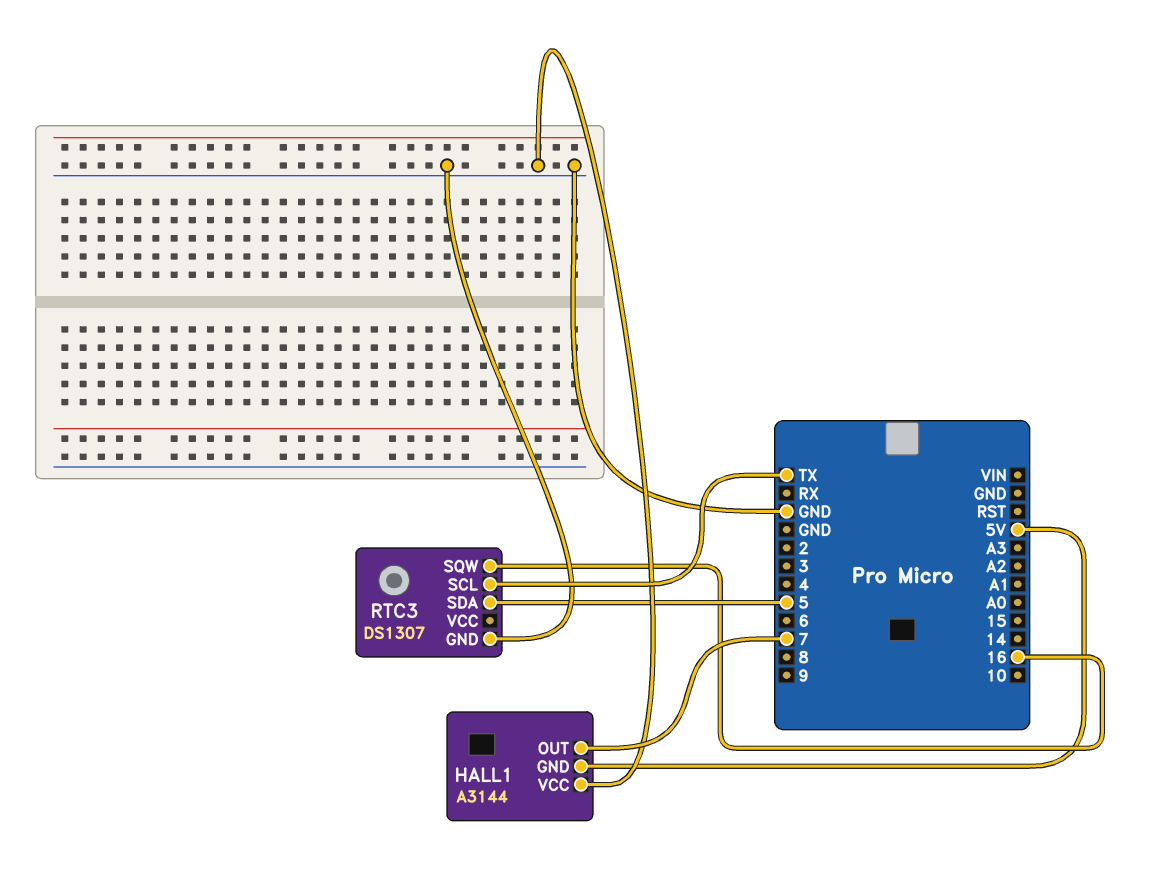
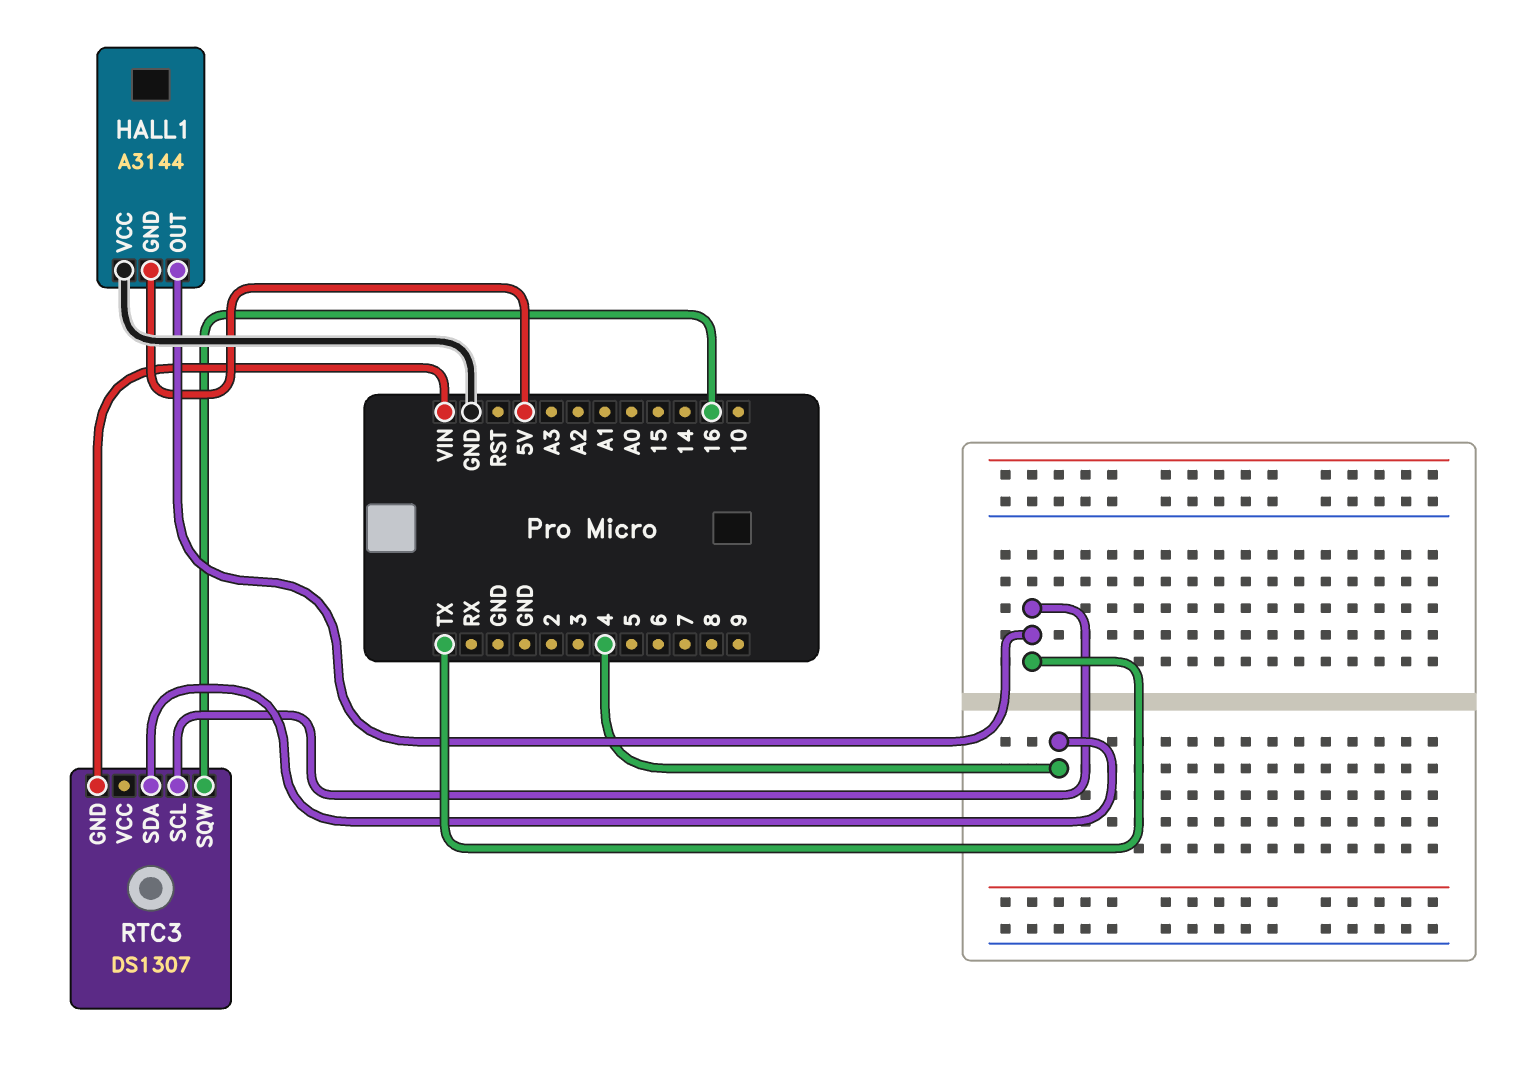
HALL1 pin OUT: 7 -> TX
RTC3 pin GND: GND -> VIN
RTC3 pin SDA: 5 -> 4

